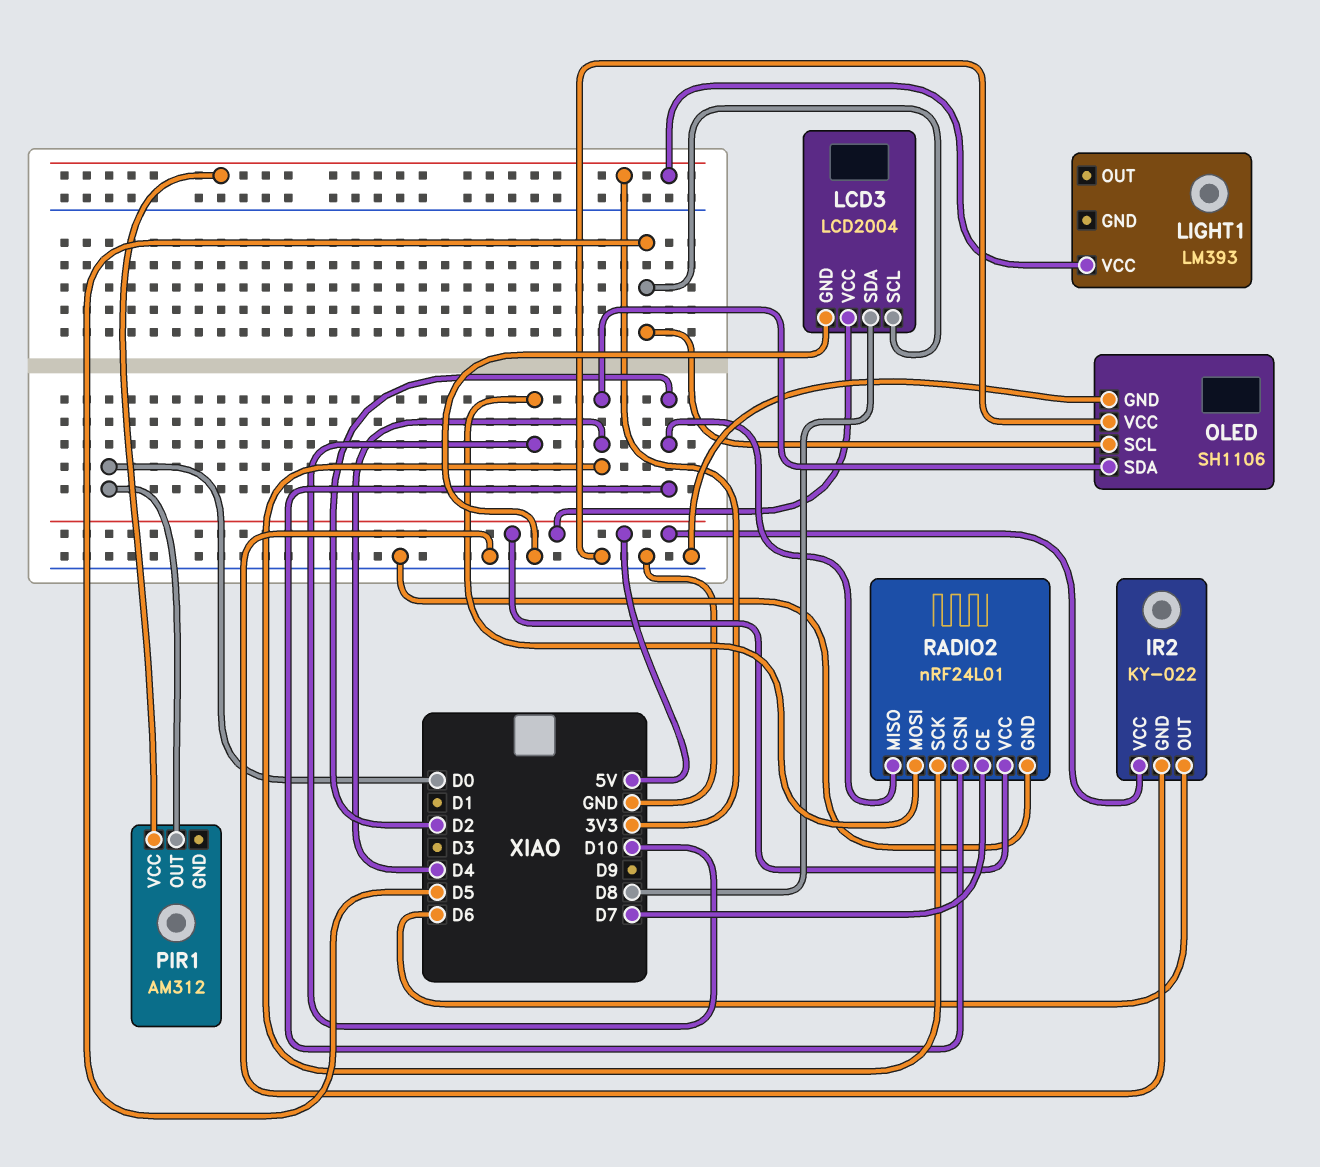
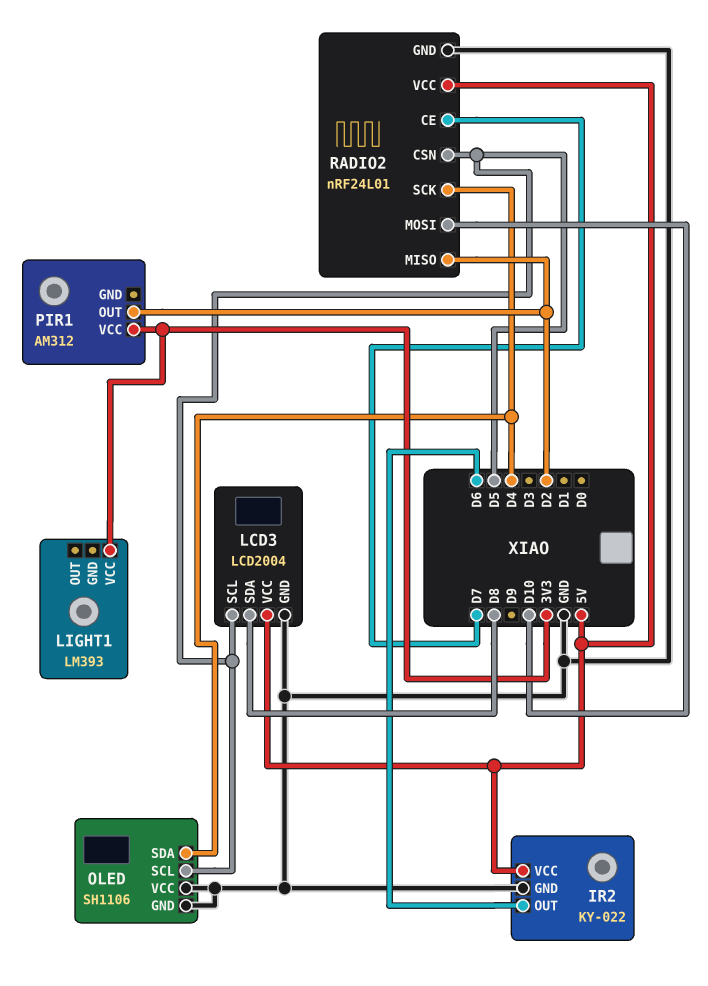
PIR1 pin OUT: D0 -> D2
RADIO2 pin CSN: D2 -> D5

